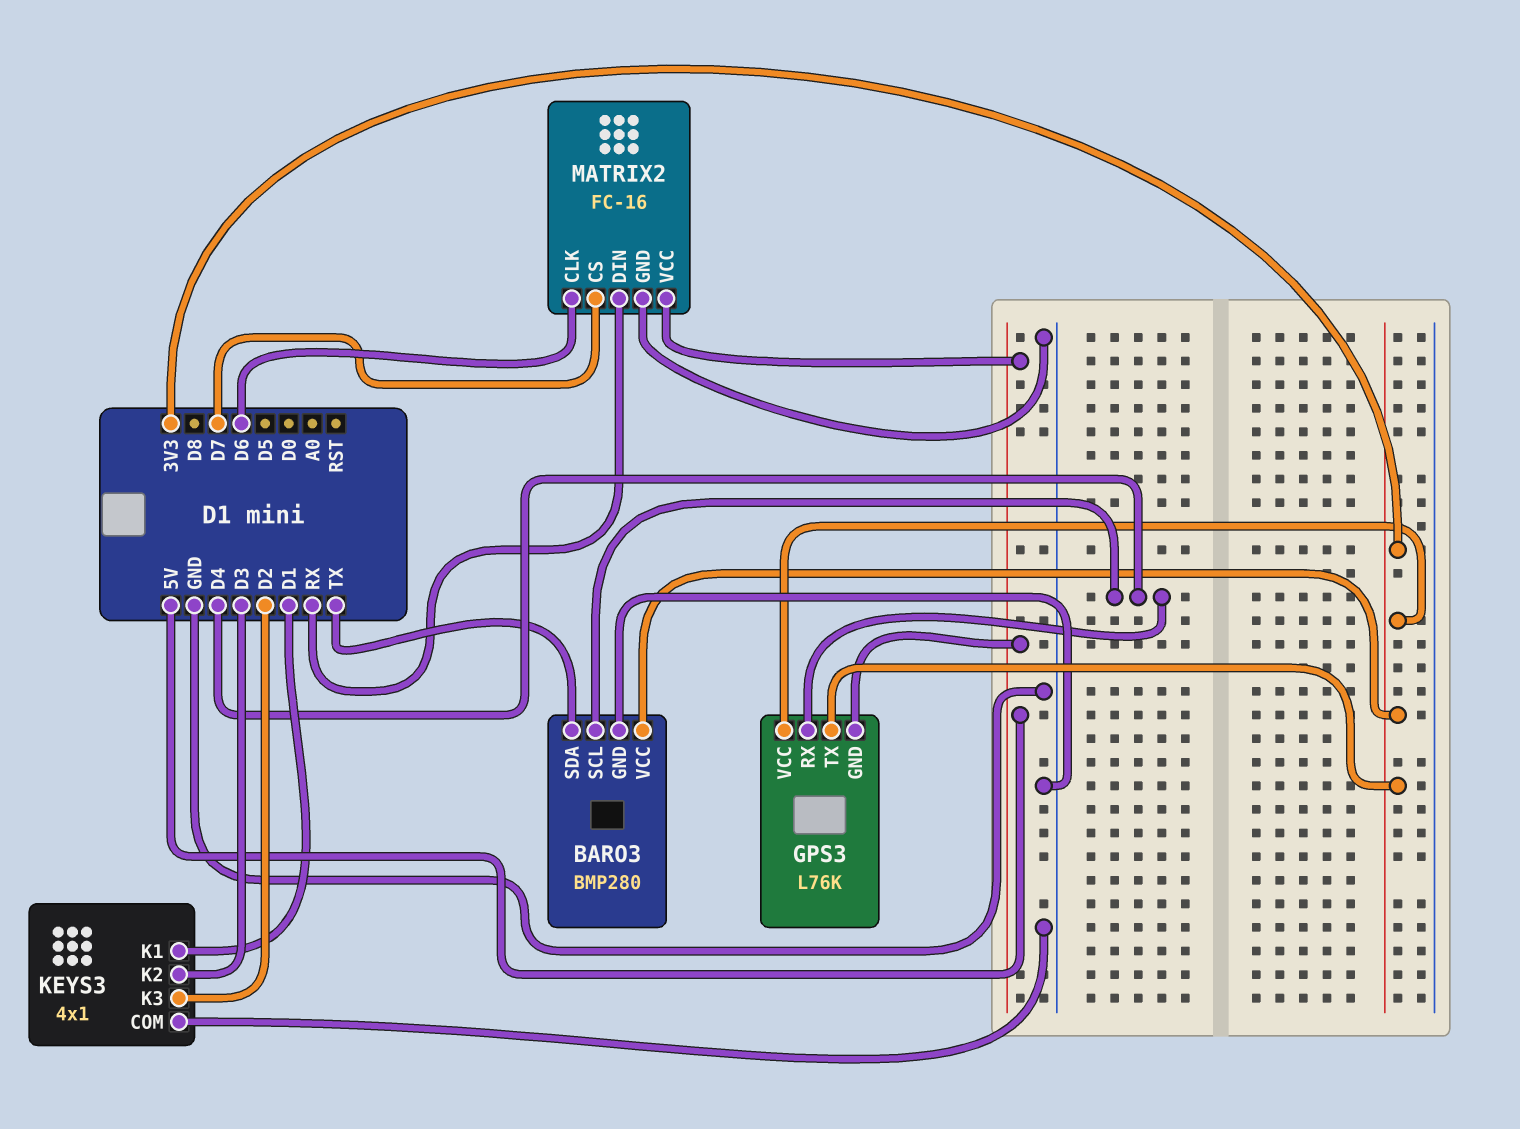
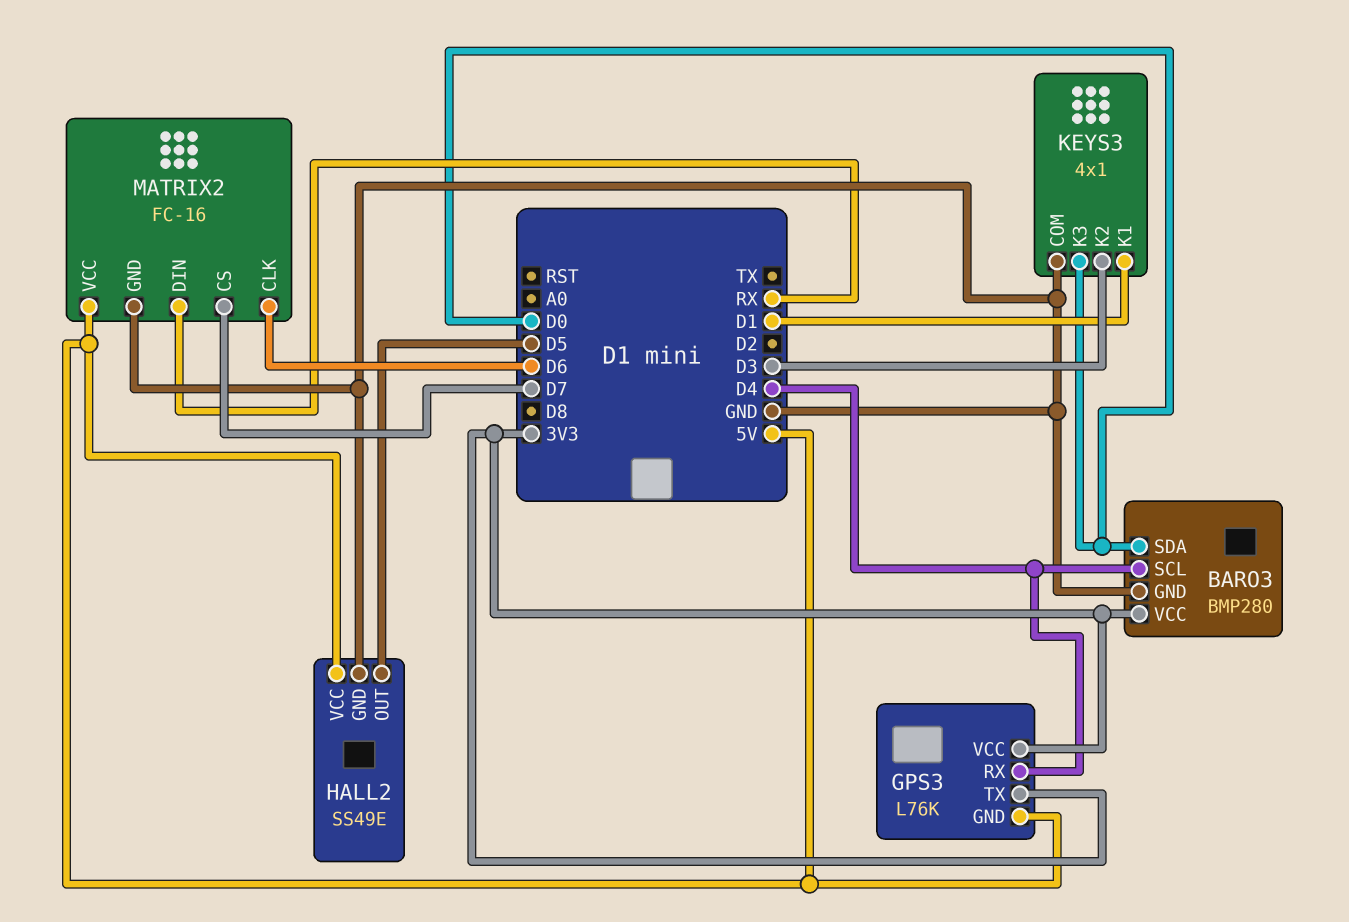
BARO3 pin SDA: TX -> D0
HALL2: none -> SS49E
HALL2 pin GND: none -> GND
HALL2 pin OUT: none -> D5
HALL2 pin VCC: none -> 5V
KEYS3 pin K3: D2 -> D0

